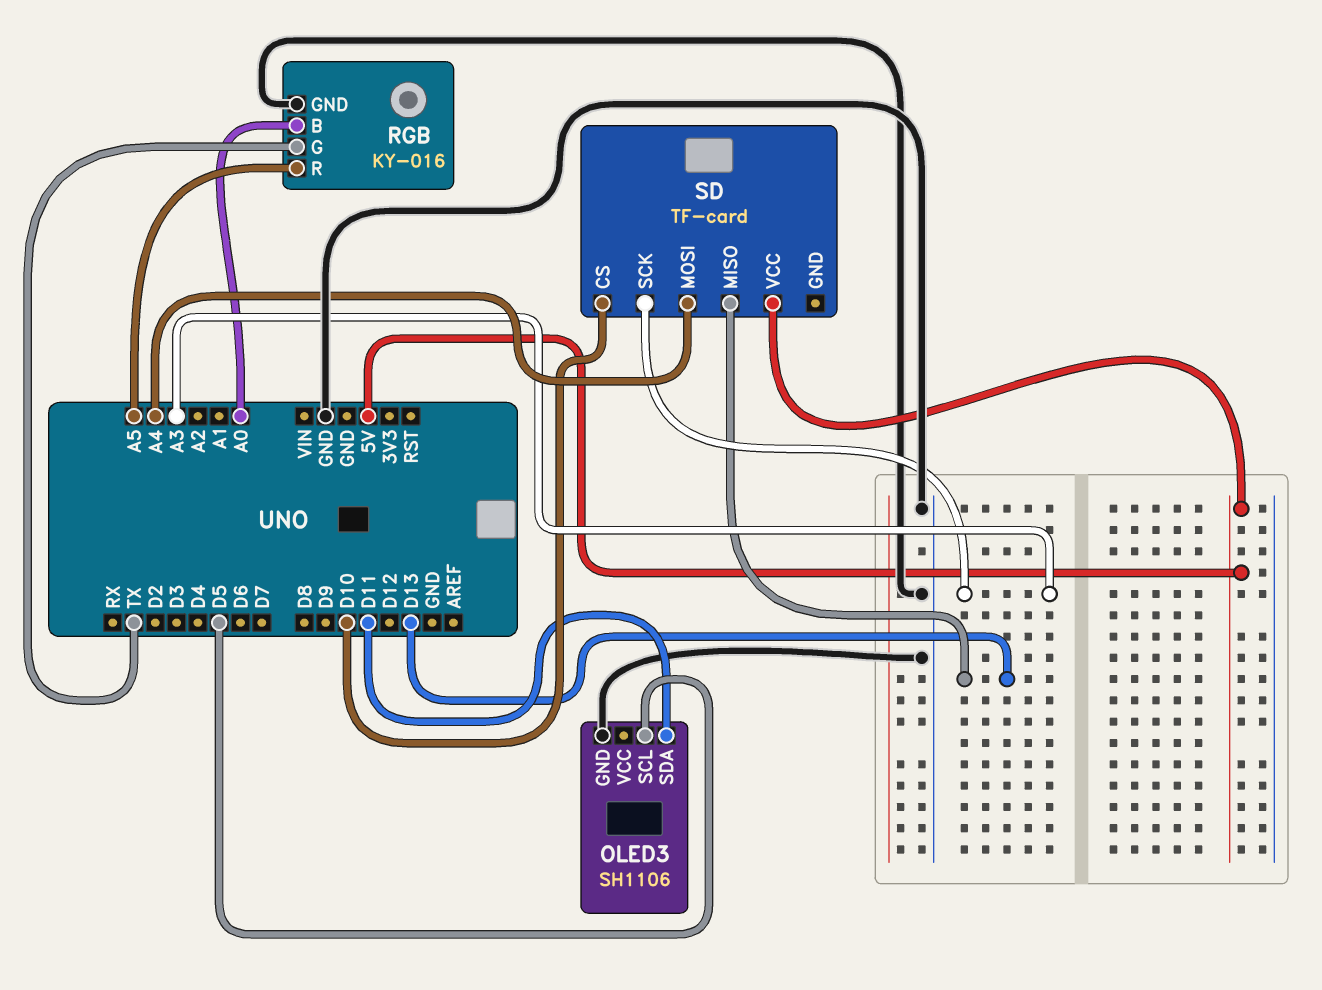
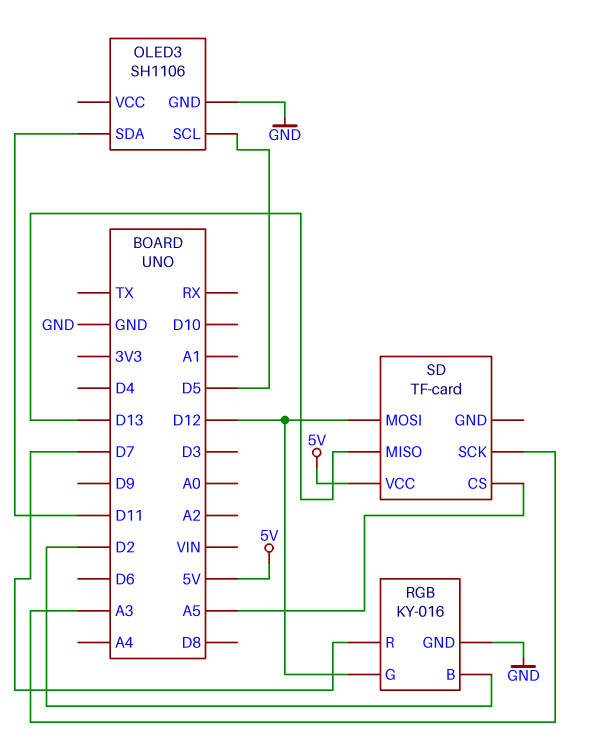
RGB pin B: A0 -> D2
RGB pin G: TX -> D12
RGB pin R: A5 -> D7
SD pin CS: D10 -> A5
SD pin MOSI: A4 -> D12

